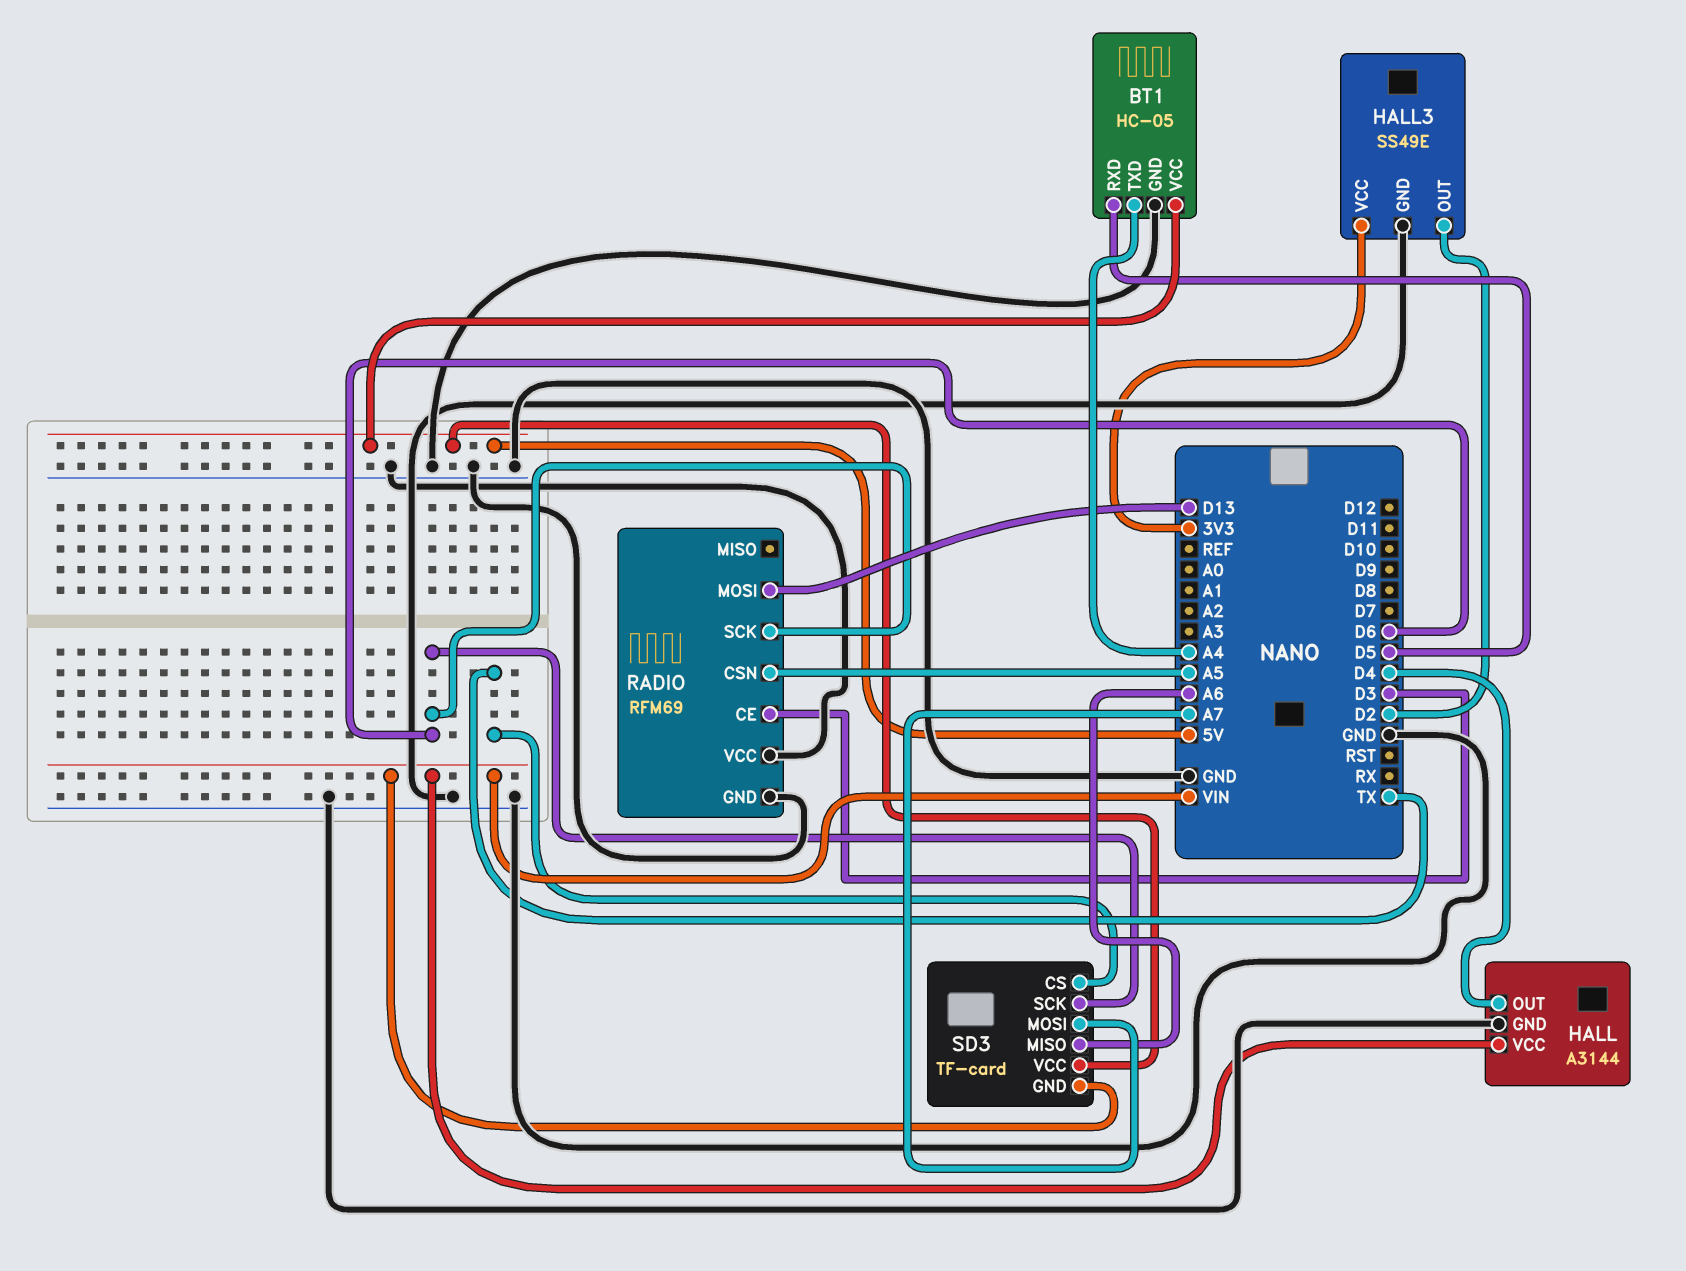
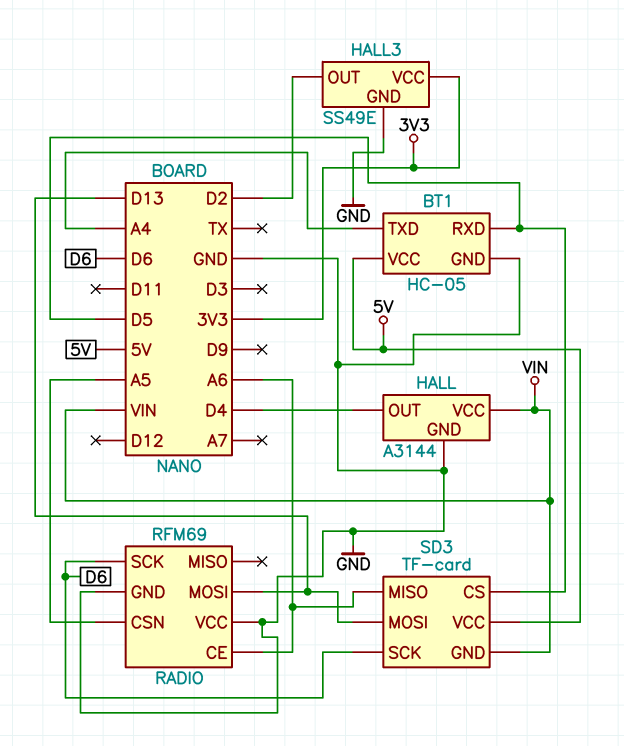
RADIO pin CE: D3 -> A6
SD3 pin CS: TX -> D5
SD3 pin MOSI: A7 -> D13

